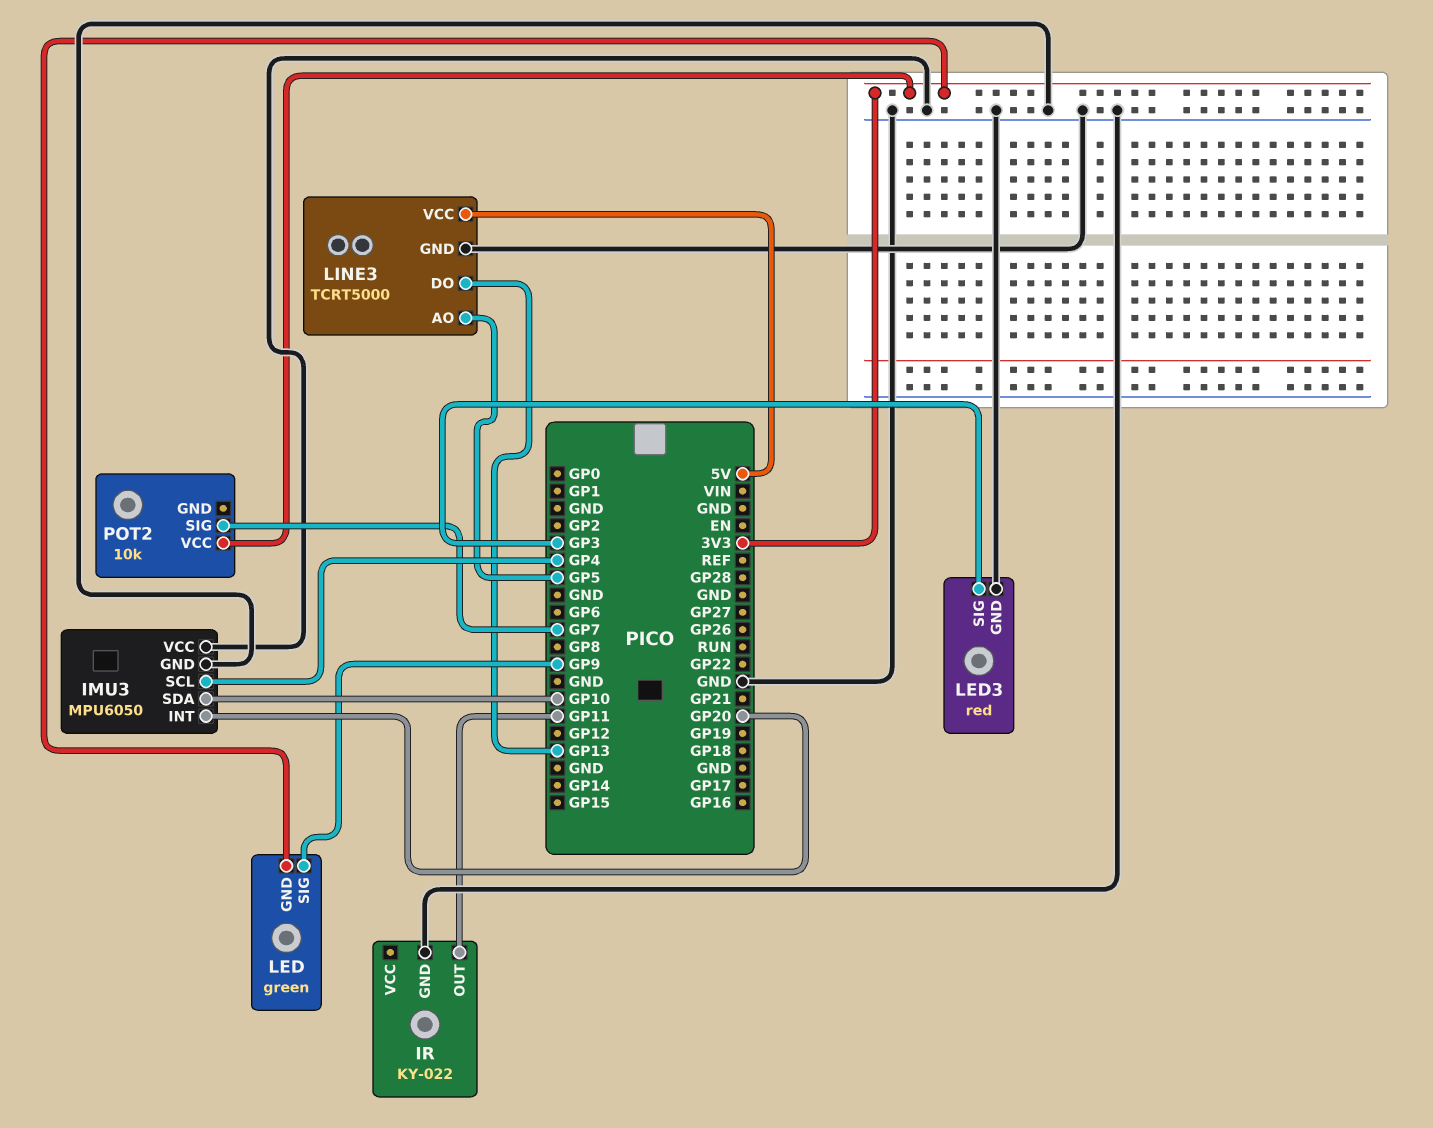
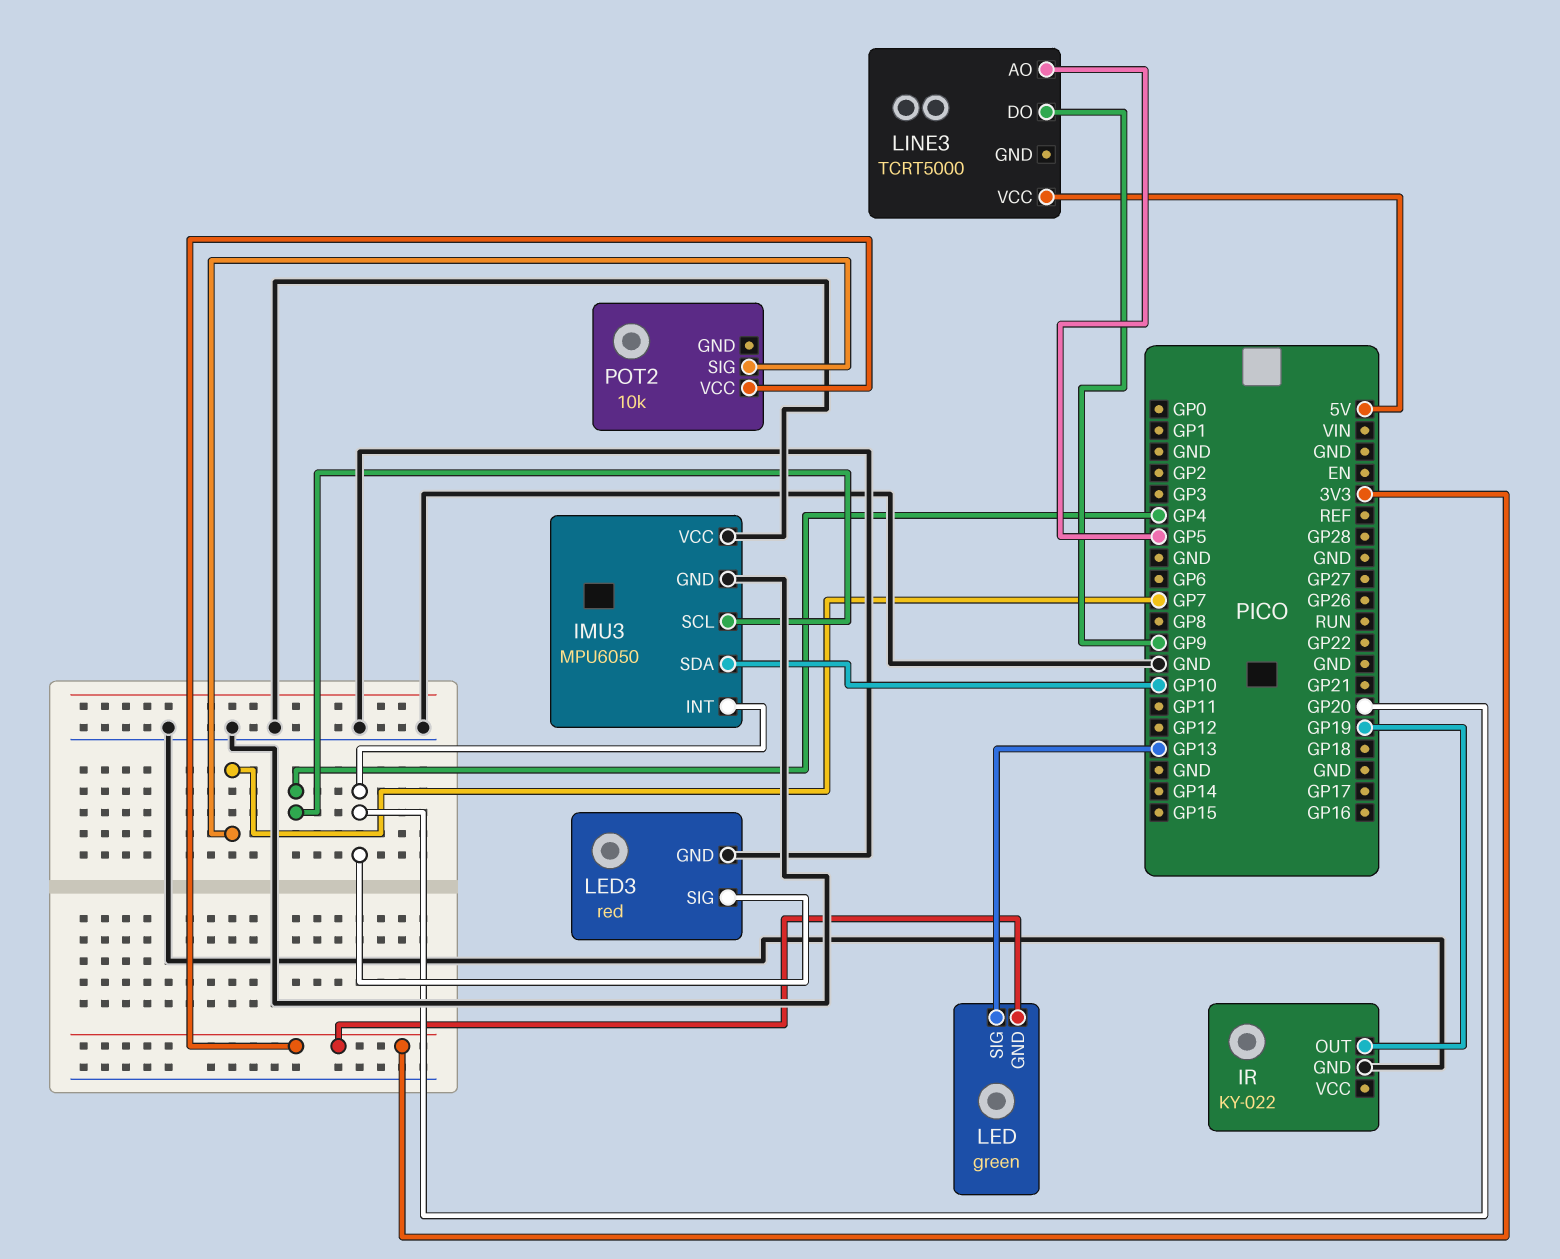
IR pin OUT: GP11 -> GP19
LED pin SIG: GP9 -> GP13
LED3 pin SIG: GP3 -> GP20
LINE3 pin DO: GP13 -> GP9
LINE3 pin GND: GND -> none

